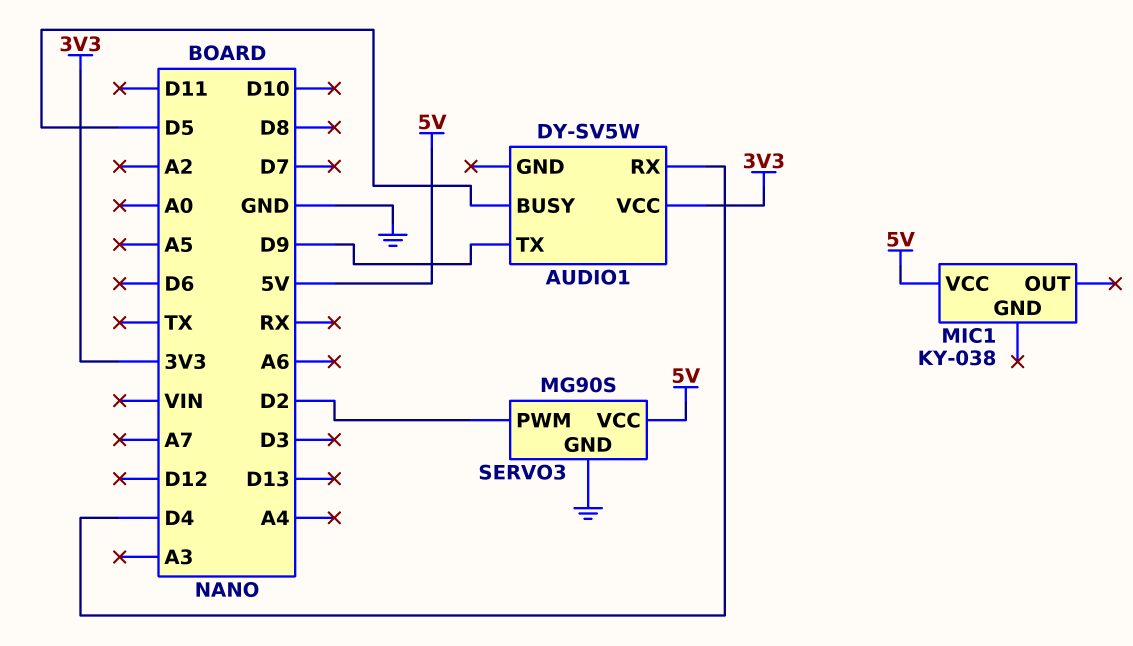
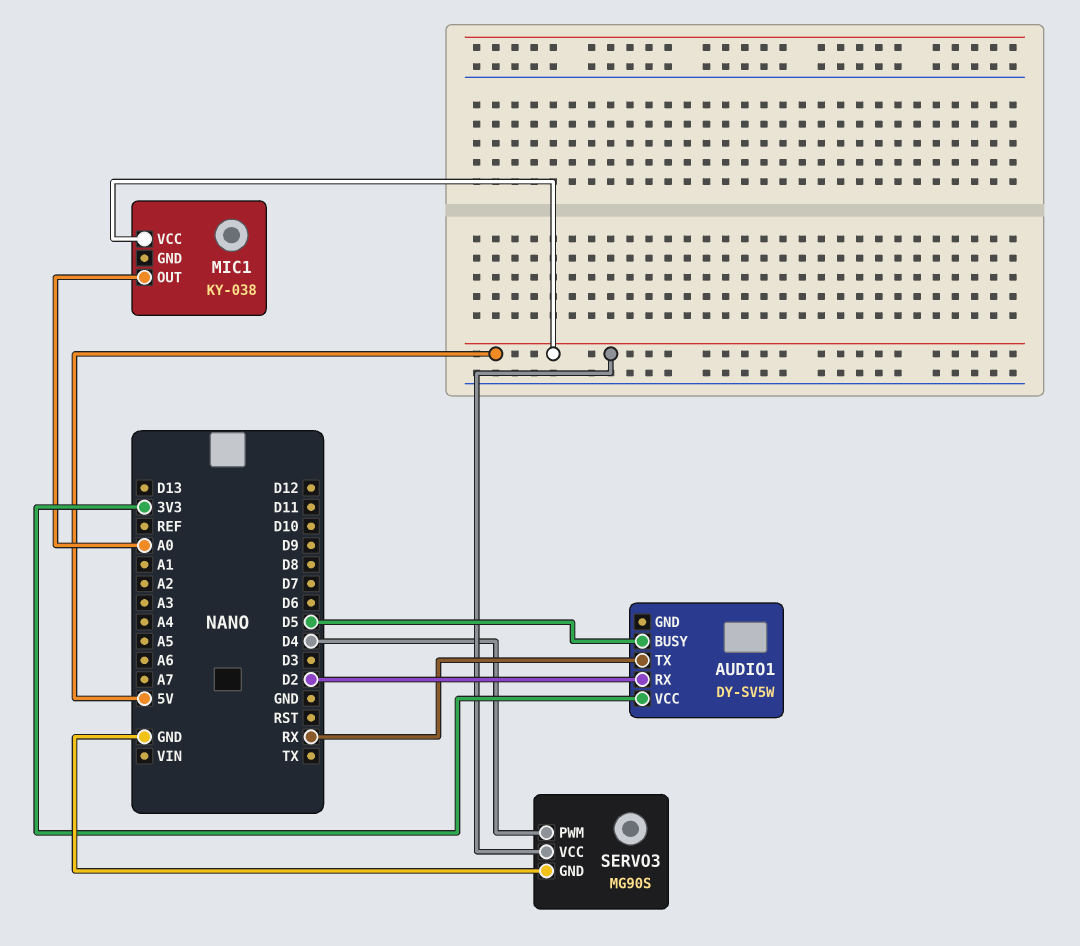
AUDIO1 pin RX: D4 -> D2
AUDIO1 pin TX: D9 -> RX
MIC1 pin OUT: none -> A0
SERVO3 pin PWM: D2 -> D4

